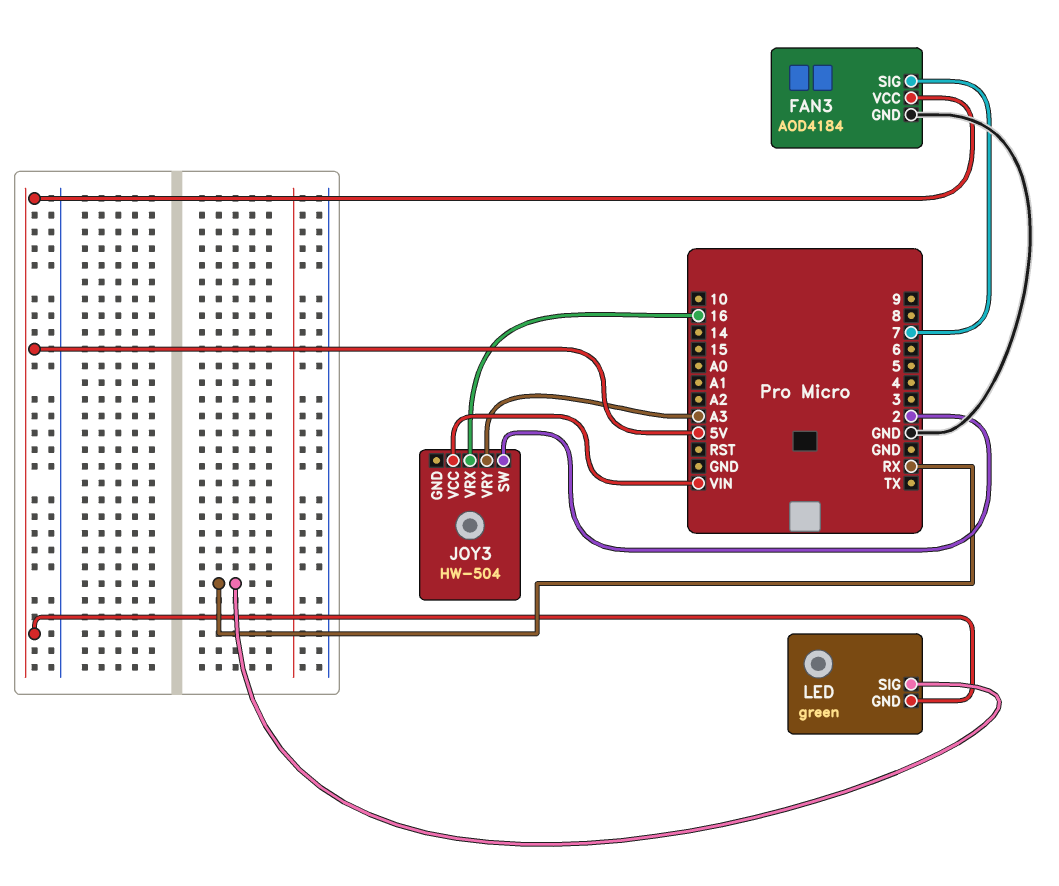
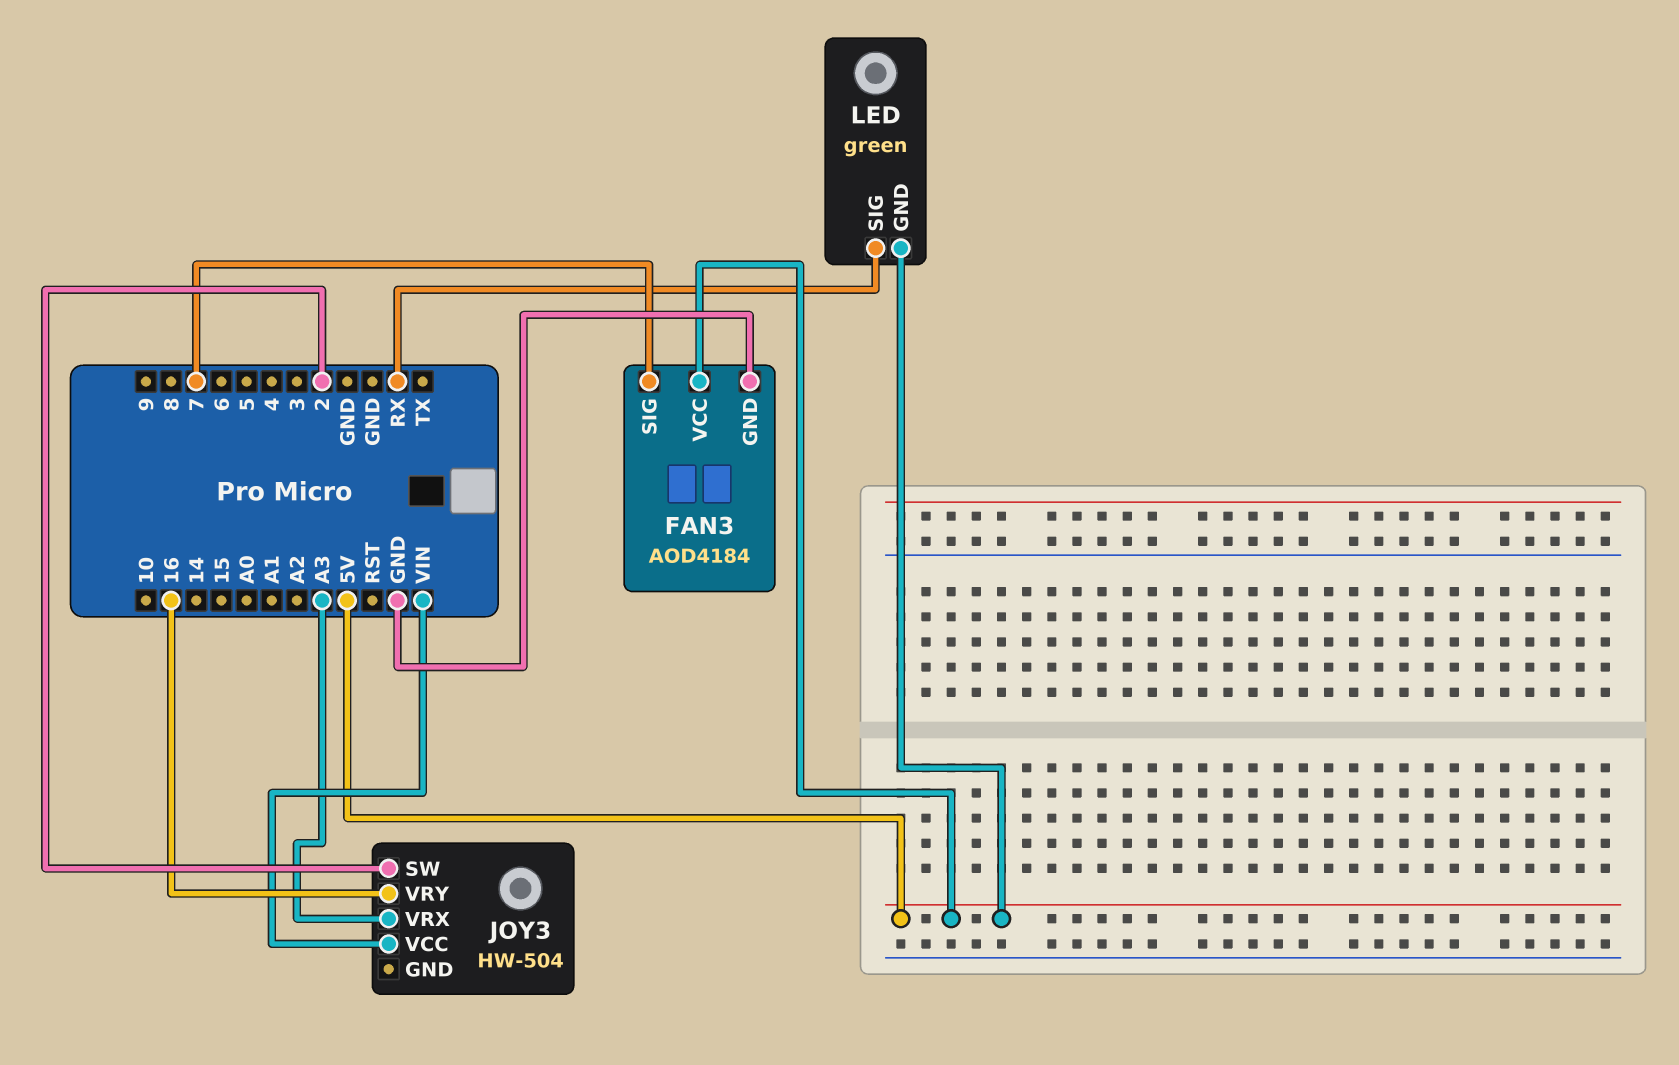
JOY3 pin VRX: 16 -> A3
JOY3 pin VRY: A3 -> 16

